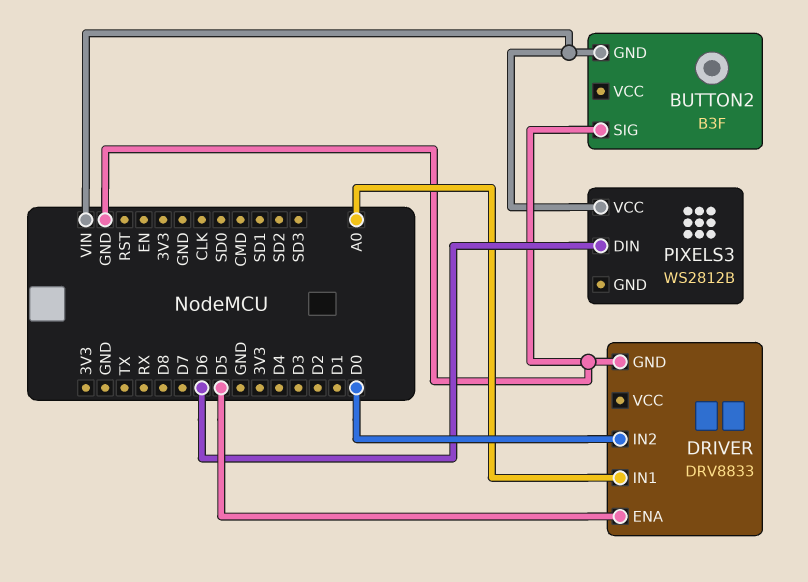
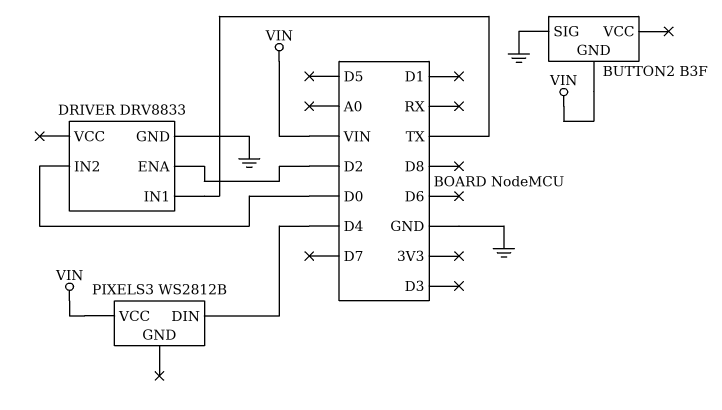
DRIVER pin ENA: D5 -> D2
DRIVER pin IN1: A0 -> TX
PIXELS3 pin DIN: D6 -> D4

